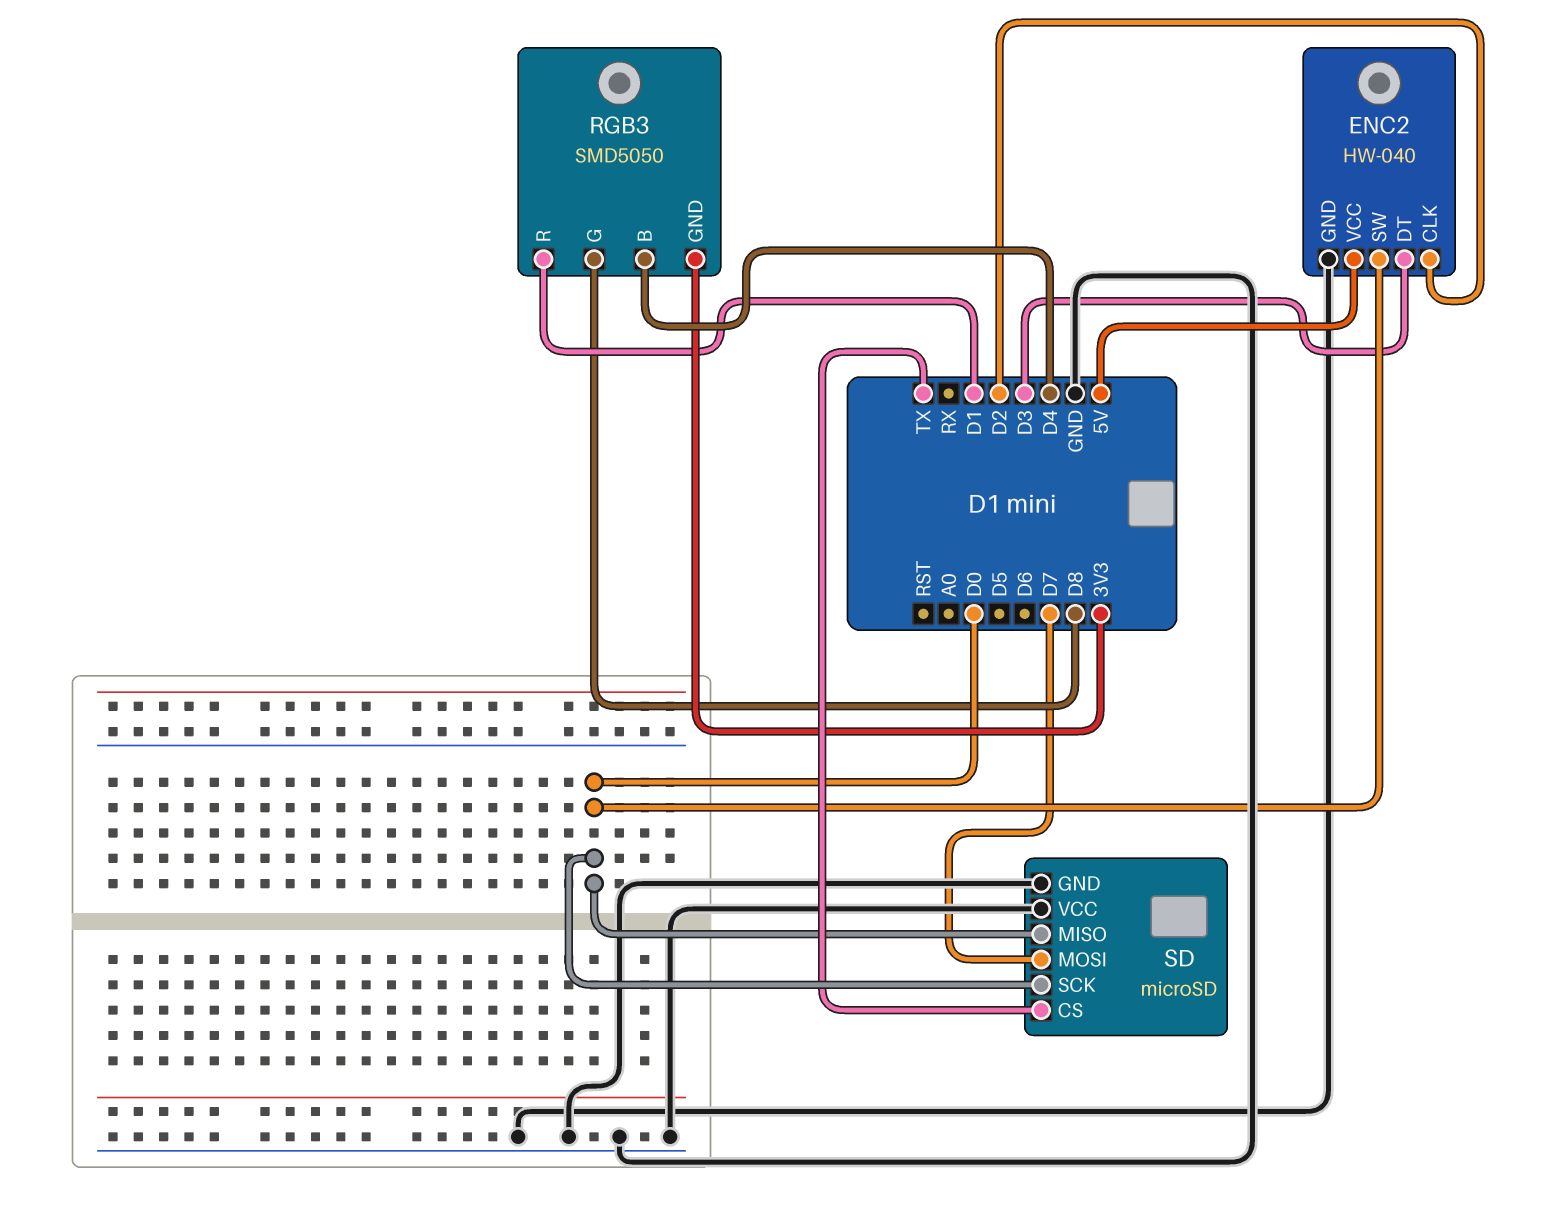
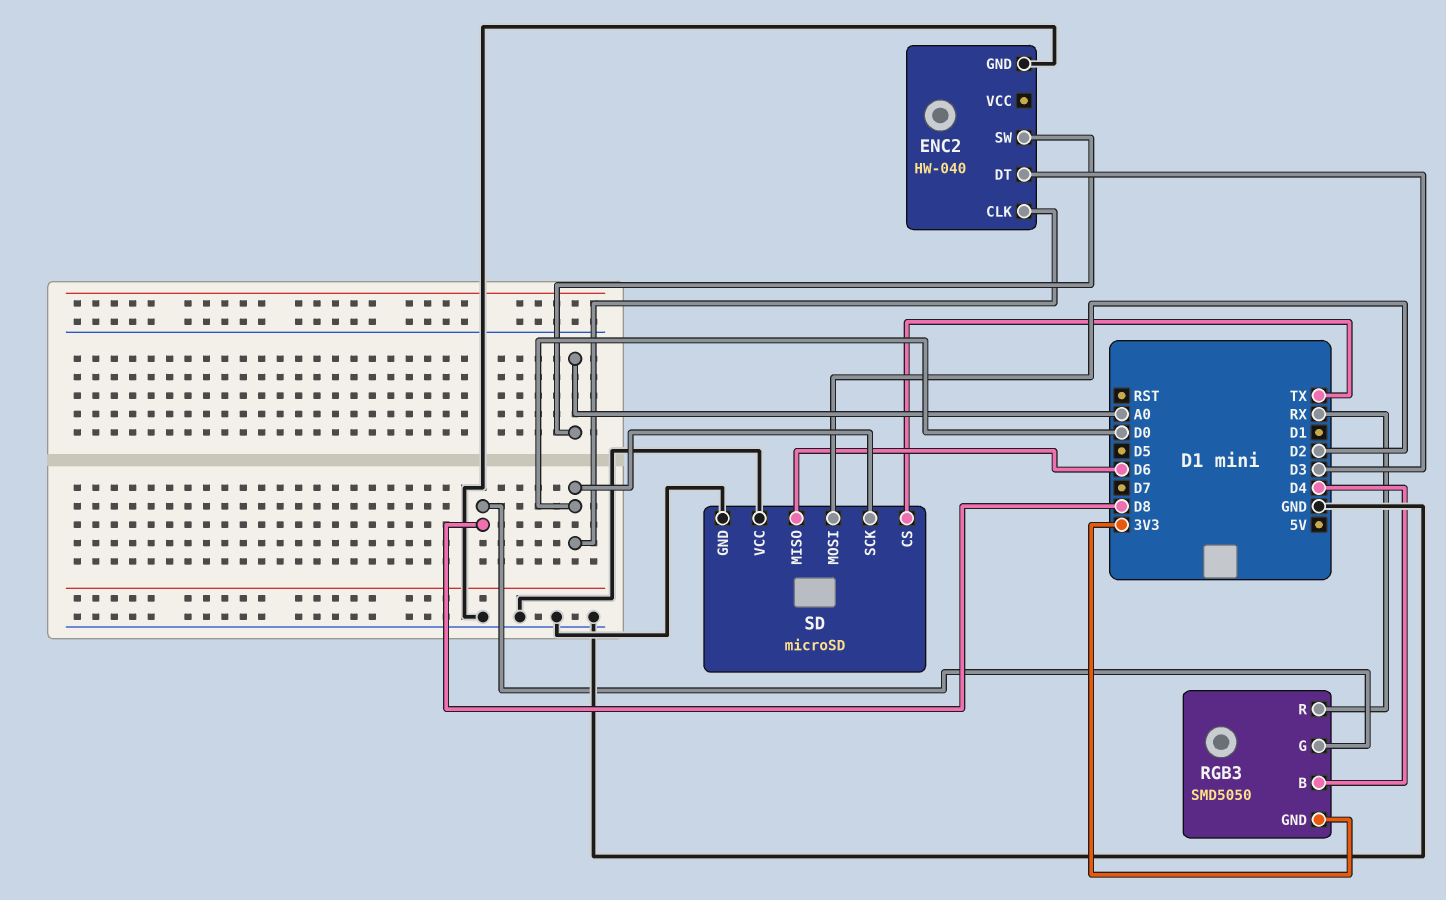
ENC2 pin CLK: D2 -> D0
ENC2 pin SW: D0 -> A0
ENC2 pin VCC: 5V -> none
RGB3 pin R: D1 -> RX
SD pin MISO: D0 -> D6
SD pin MOSI: D7 -> D2

